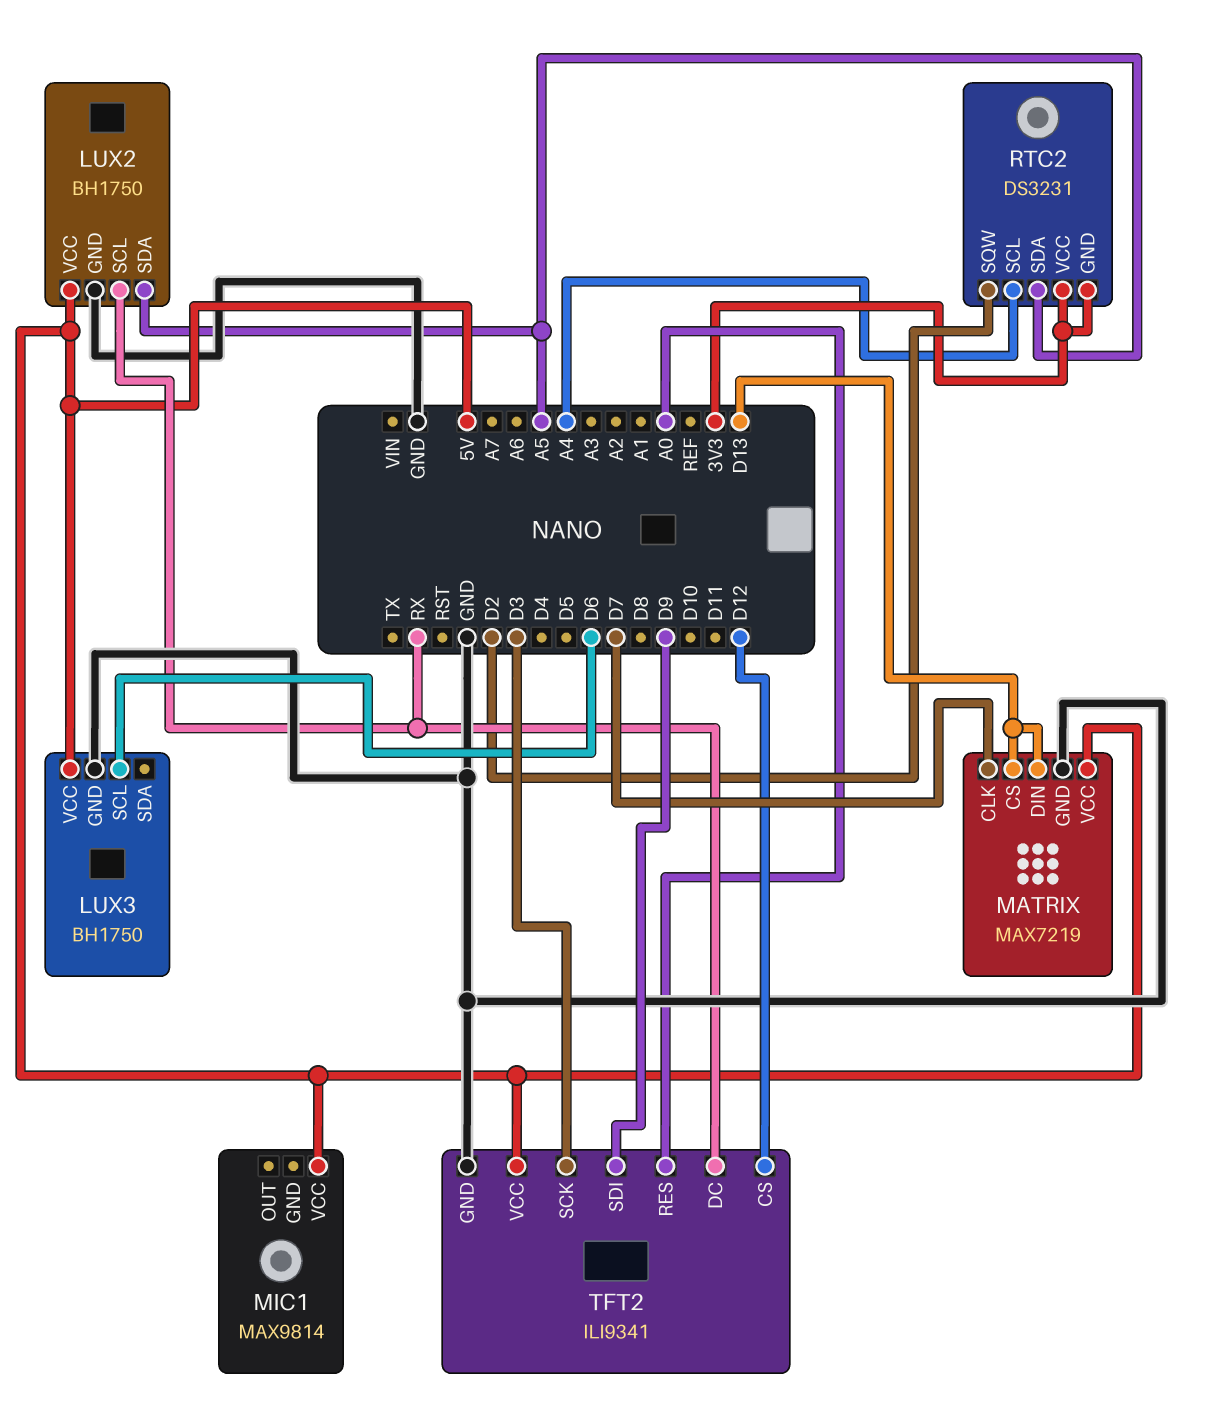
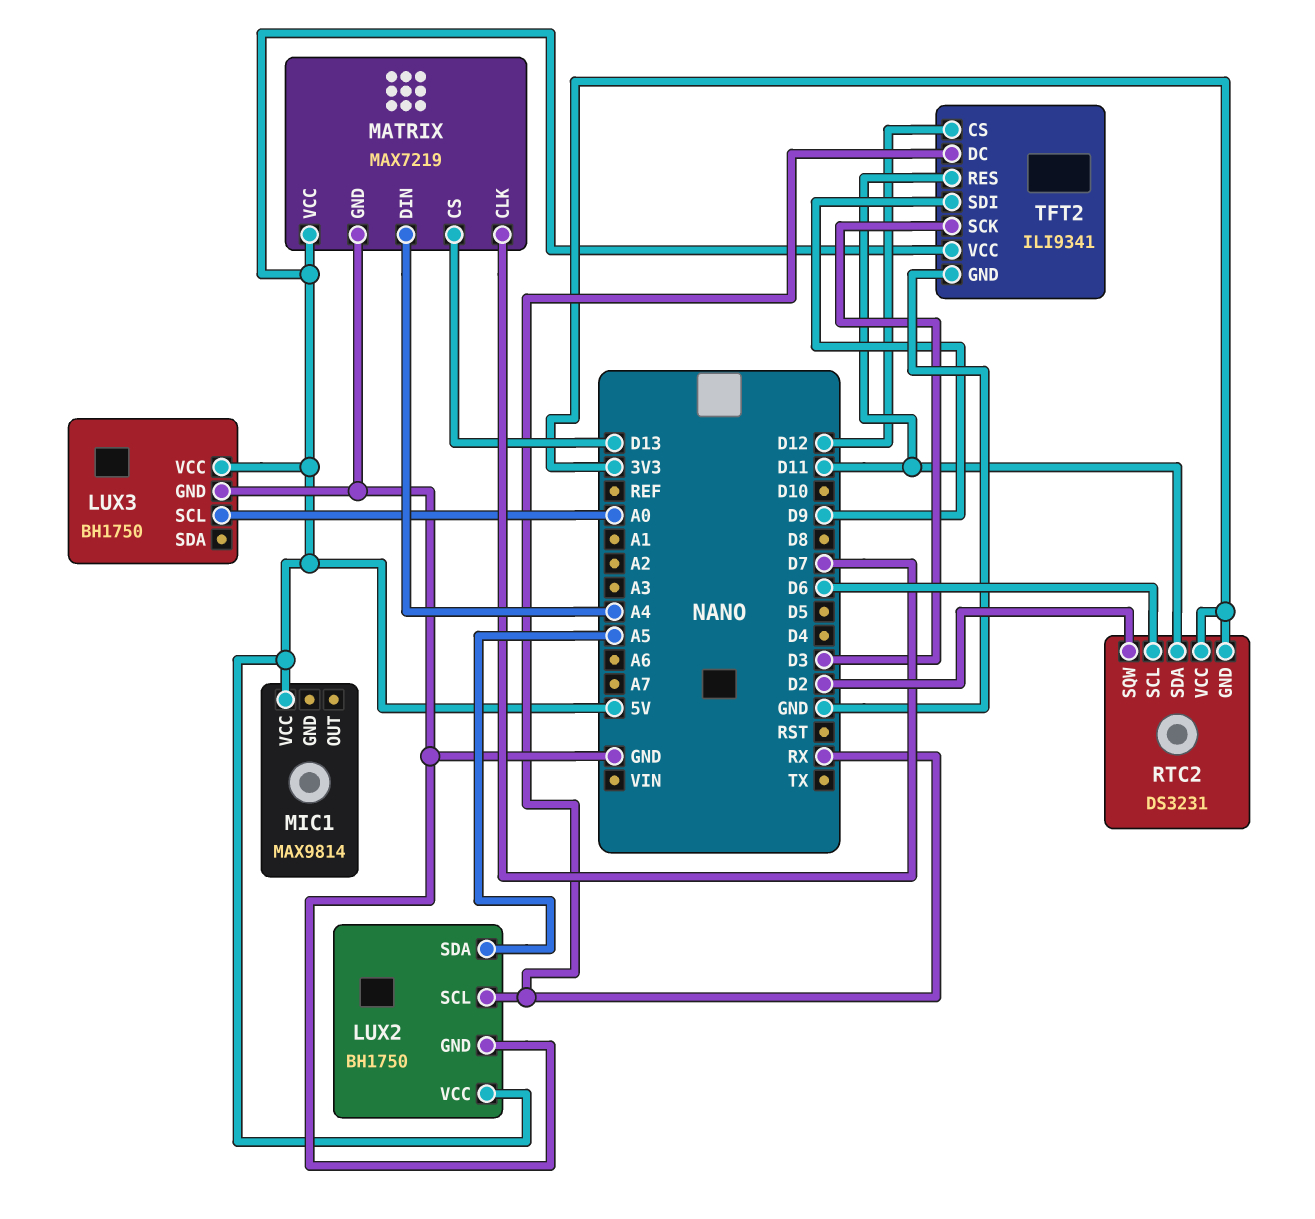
LUX3 pin SCL: D6 -> A0
MATRIX pin DIN: D13 -> A4
RTC2 pin SCL: A4 -> D6
RTC2 pin SDA: A5 -> D11
TFT2 pin RES: A0 -> D11

